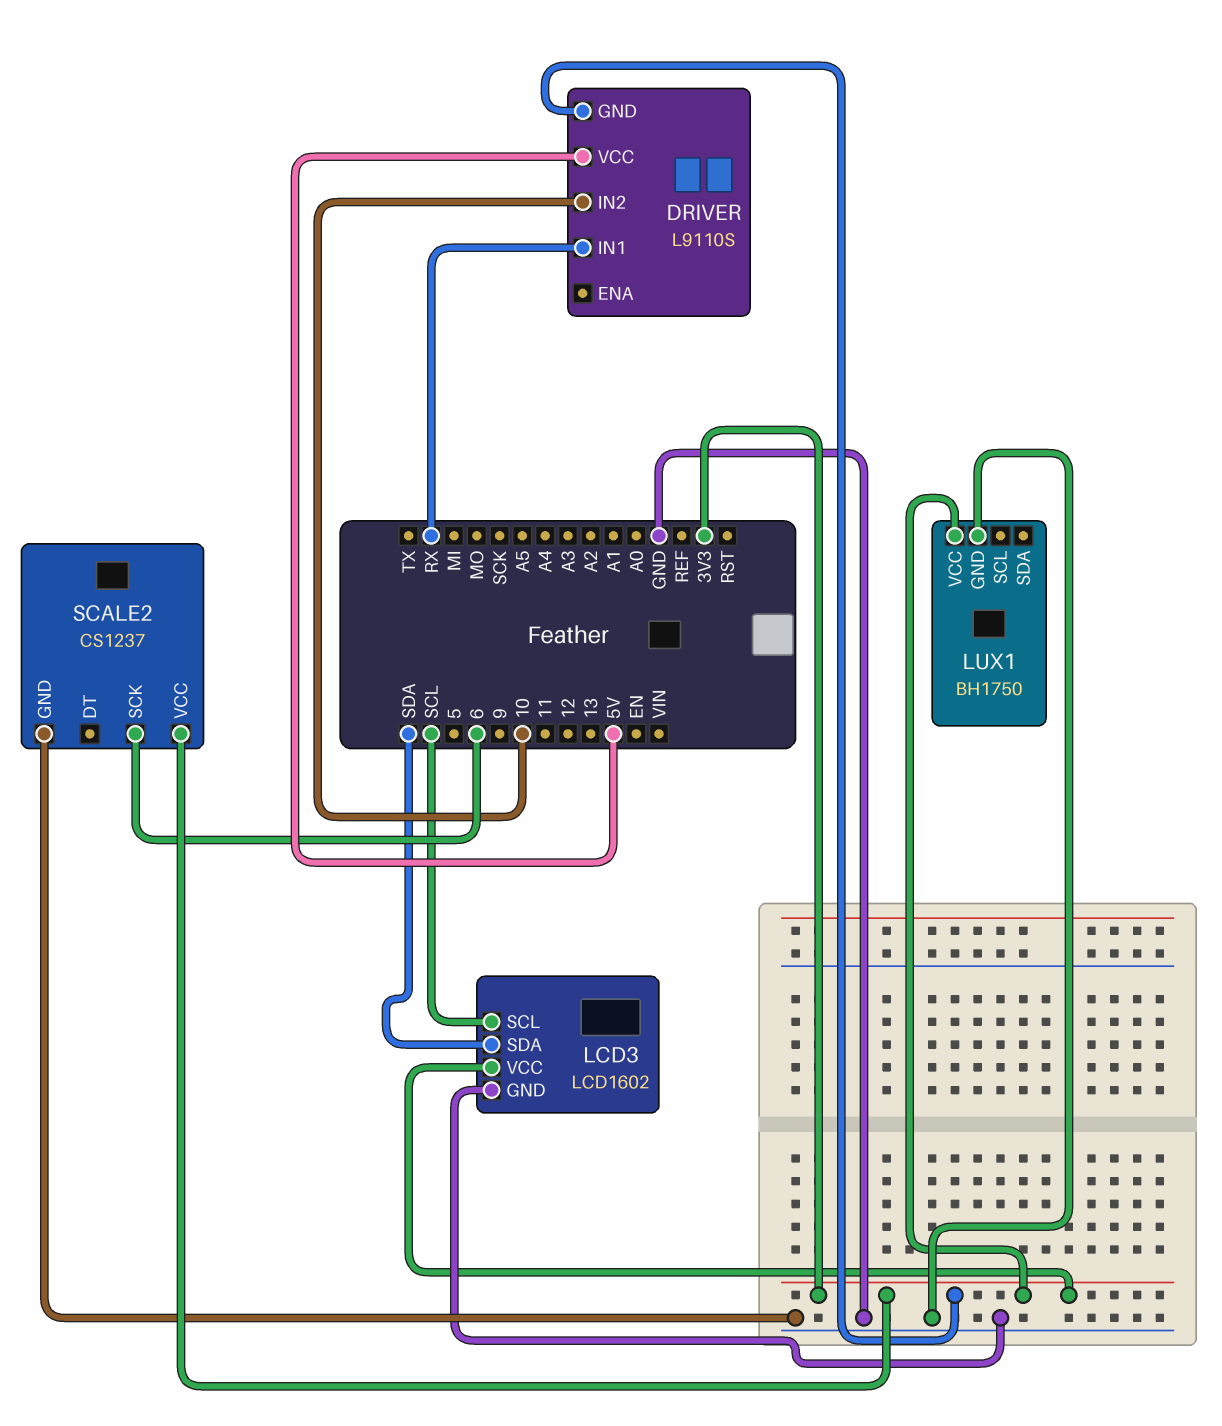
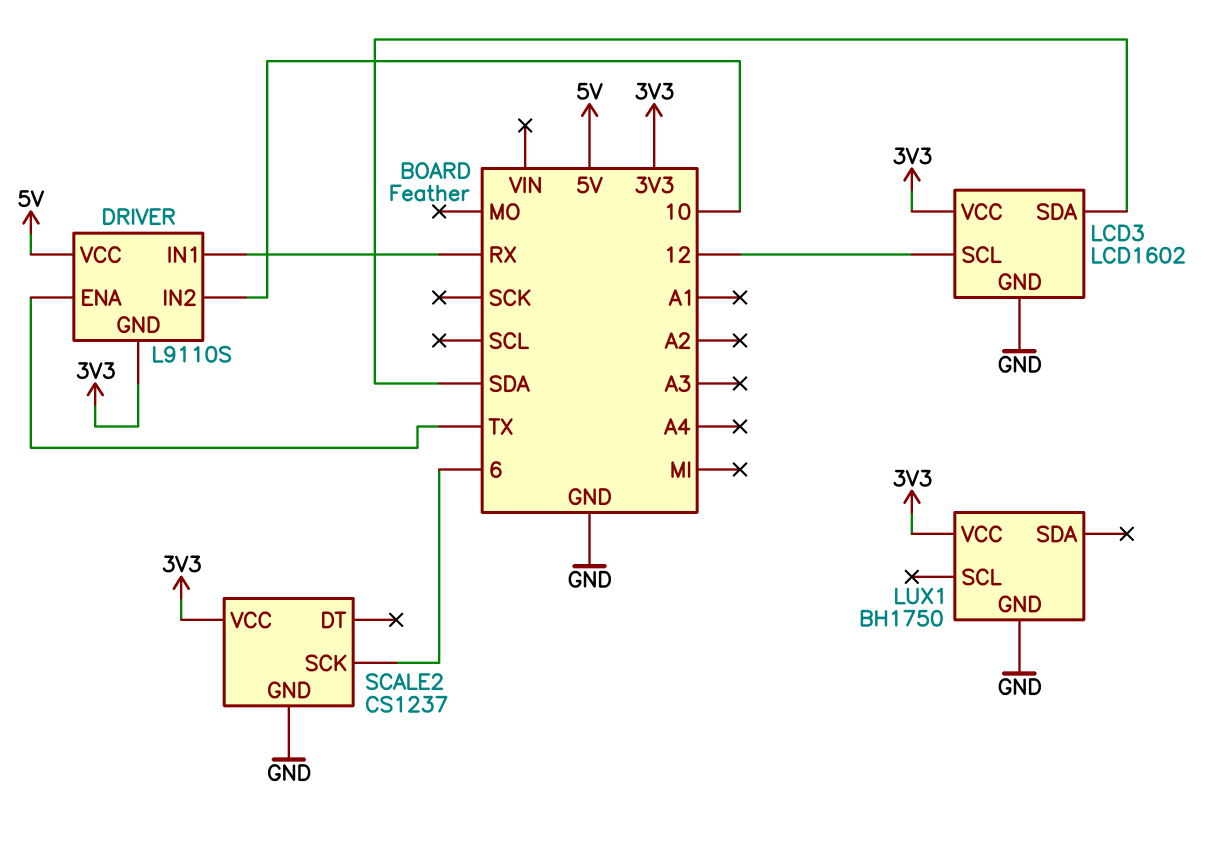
DRIVER pin ENA: none -> TX
LCD3 pin SCL: SCL -> 12

